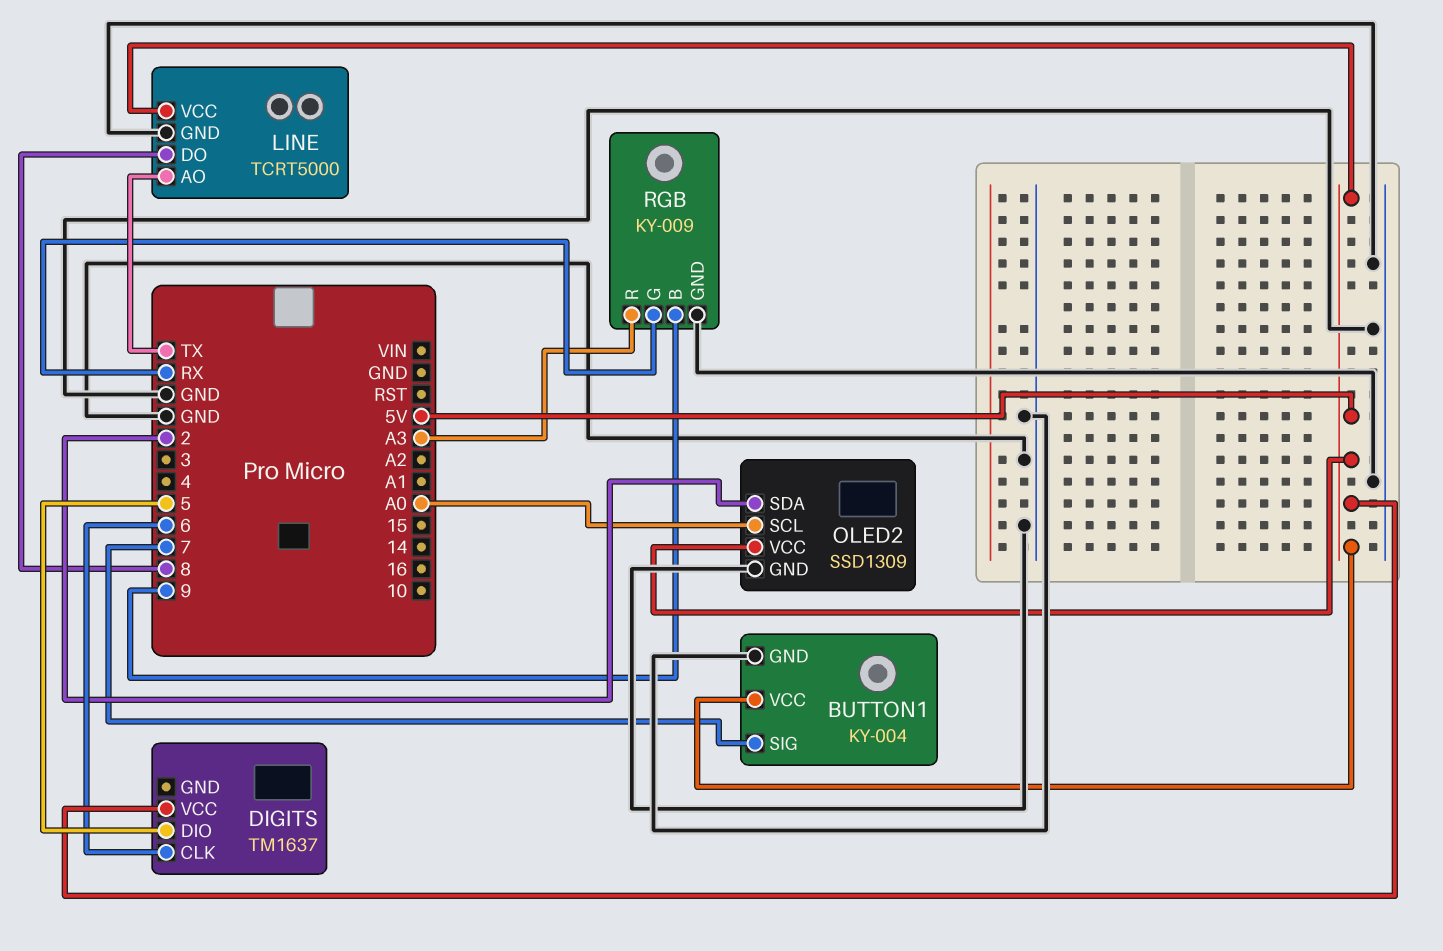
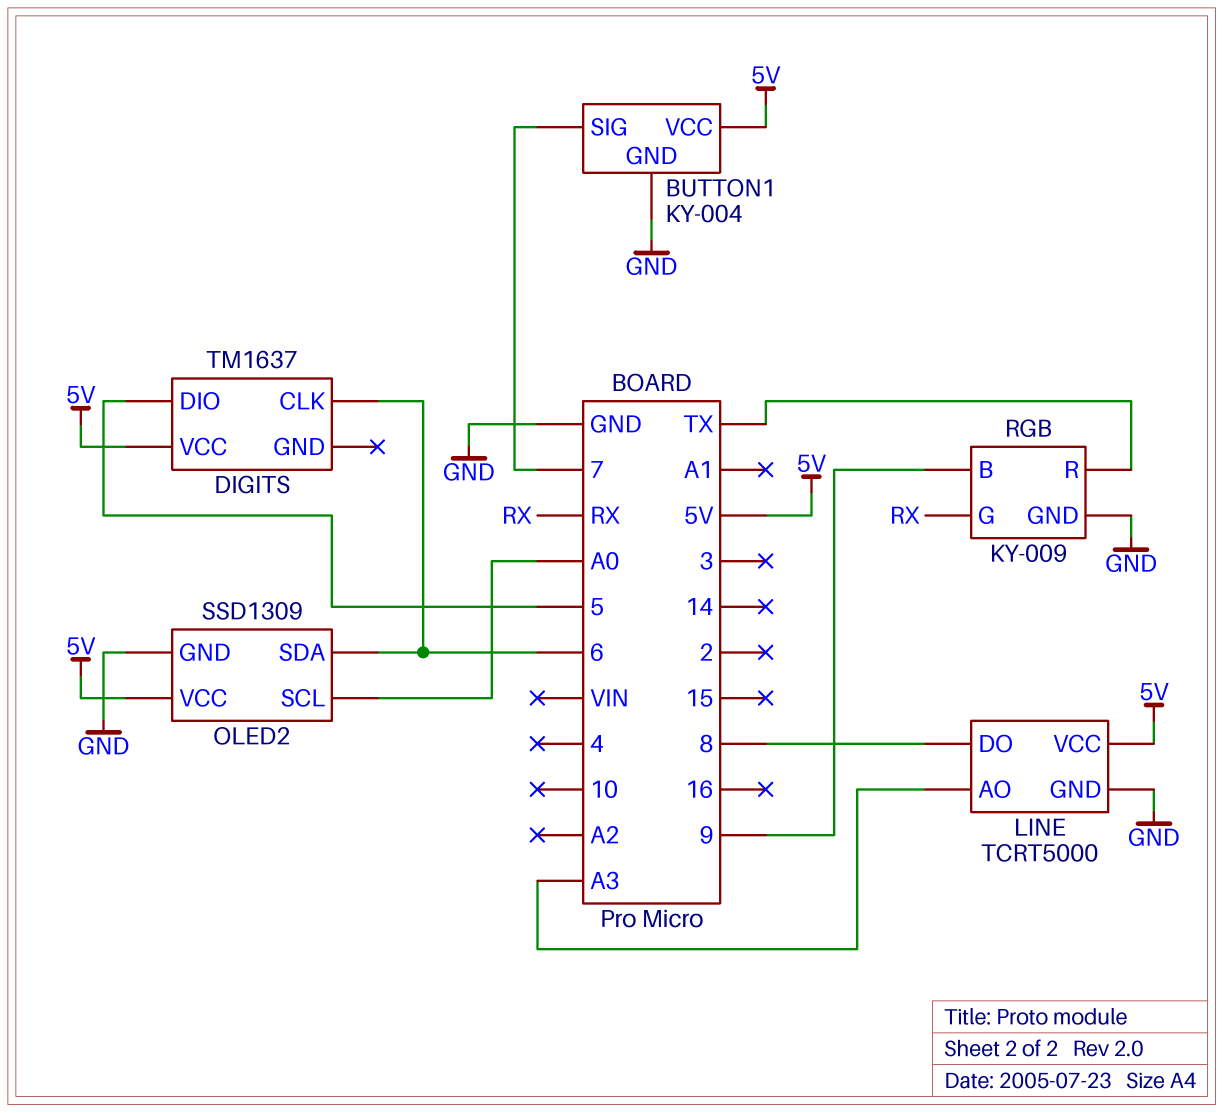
LINE pin AO: TX -> A3
OLED2 pin SDA: 2 -> 6
RGB pin R: A3 -> TX

